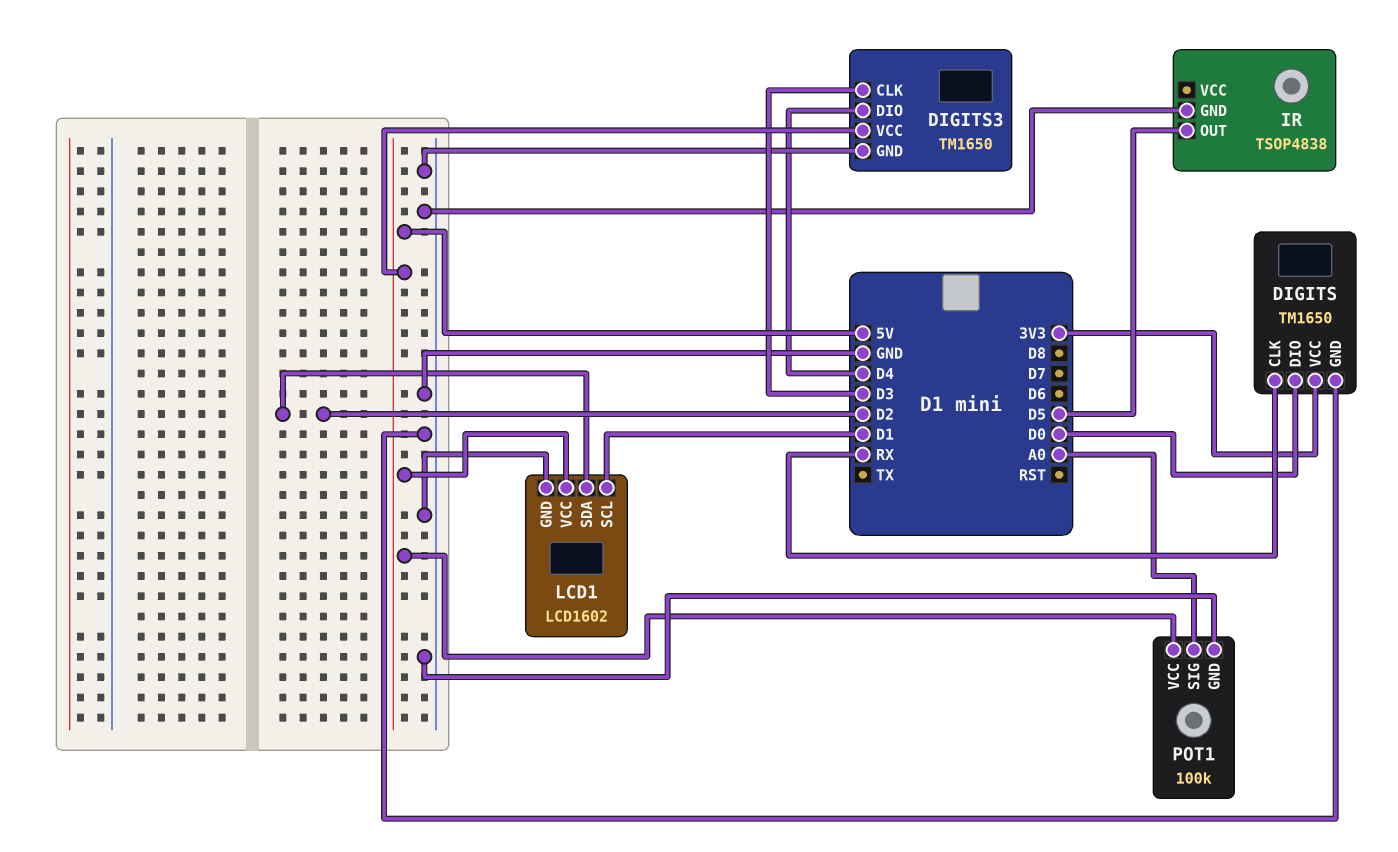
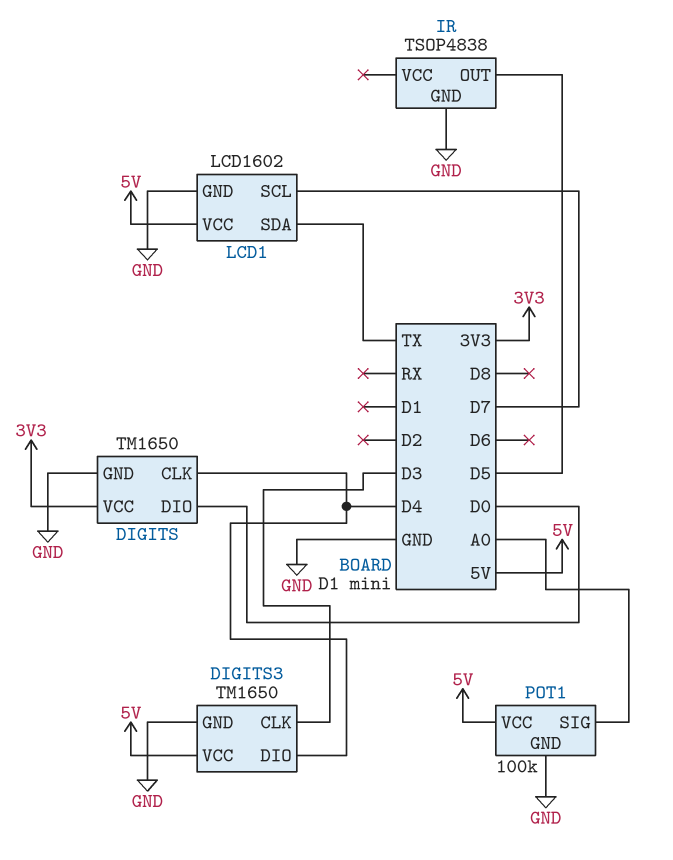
DIGITS pin CLK: RX -> D4
LCD1 pin SCL: D1 -> D7
LCD1 pin SDA: D2 -> TX

